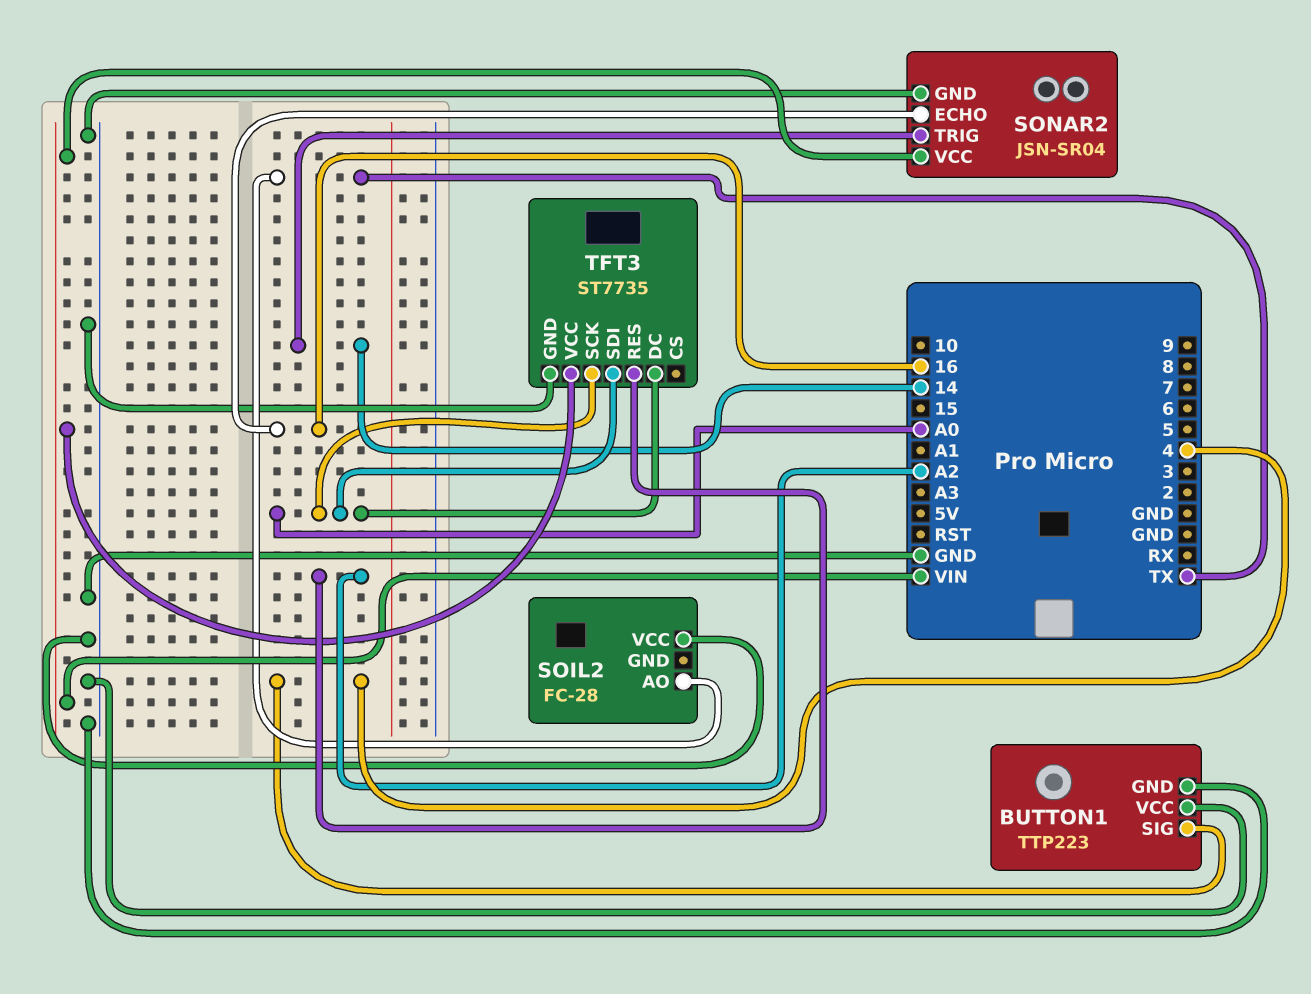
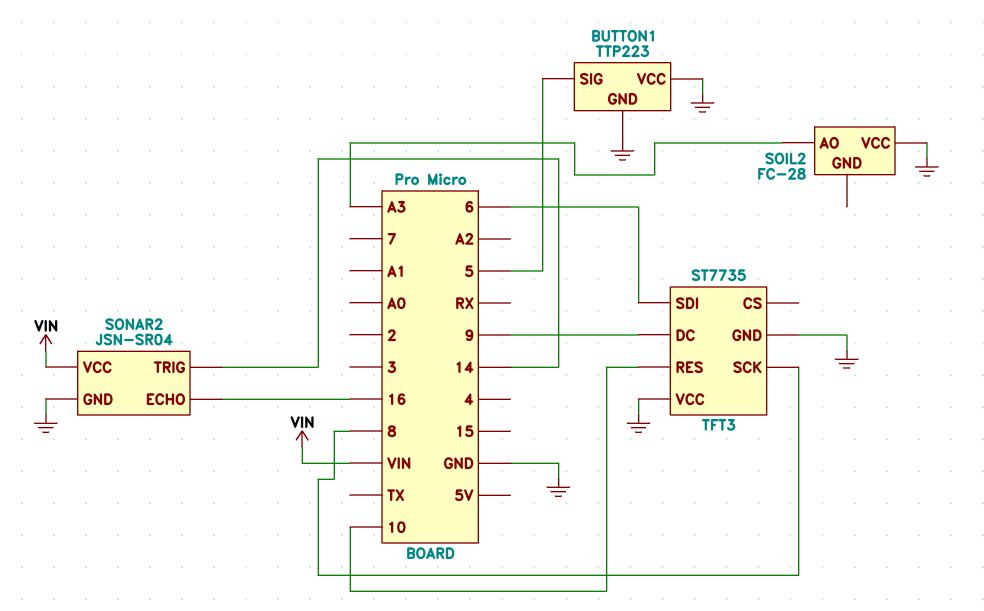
BUTTON1 pin SIG: 4 -> 5
SOIL2 pin AO: TX -> A3
TFT3 pin DC: A0 -> 9
TFT3 pin RES: A2 -> 10
TFT3 pin SCK: A0 -> 8
TFT3 pin SDI: A0 -> 6
TFT3 pin VCC: VIN -> GND

